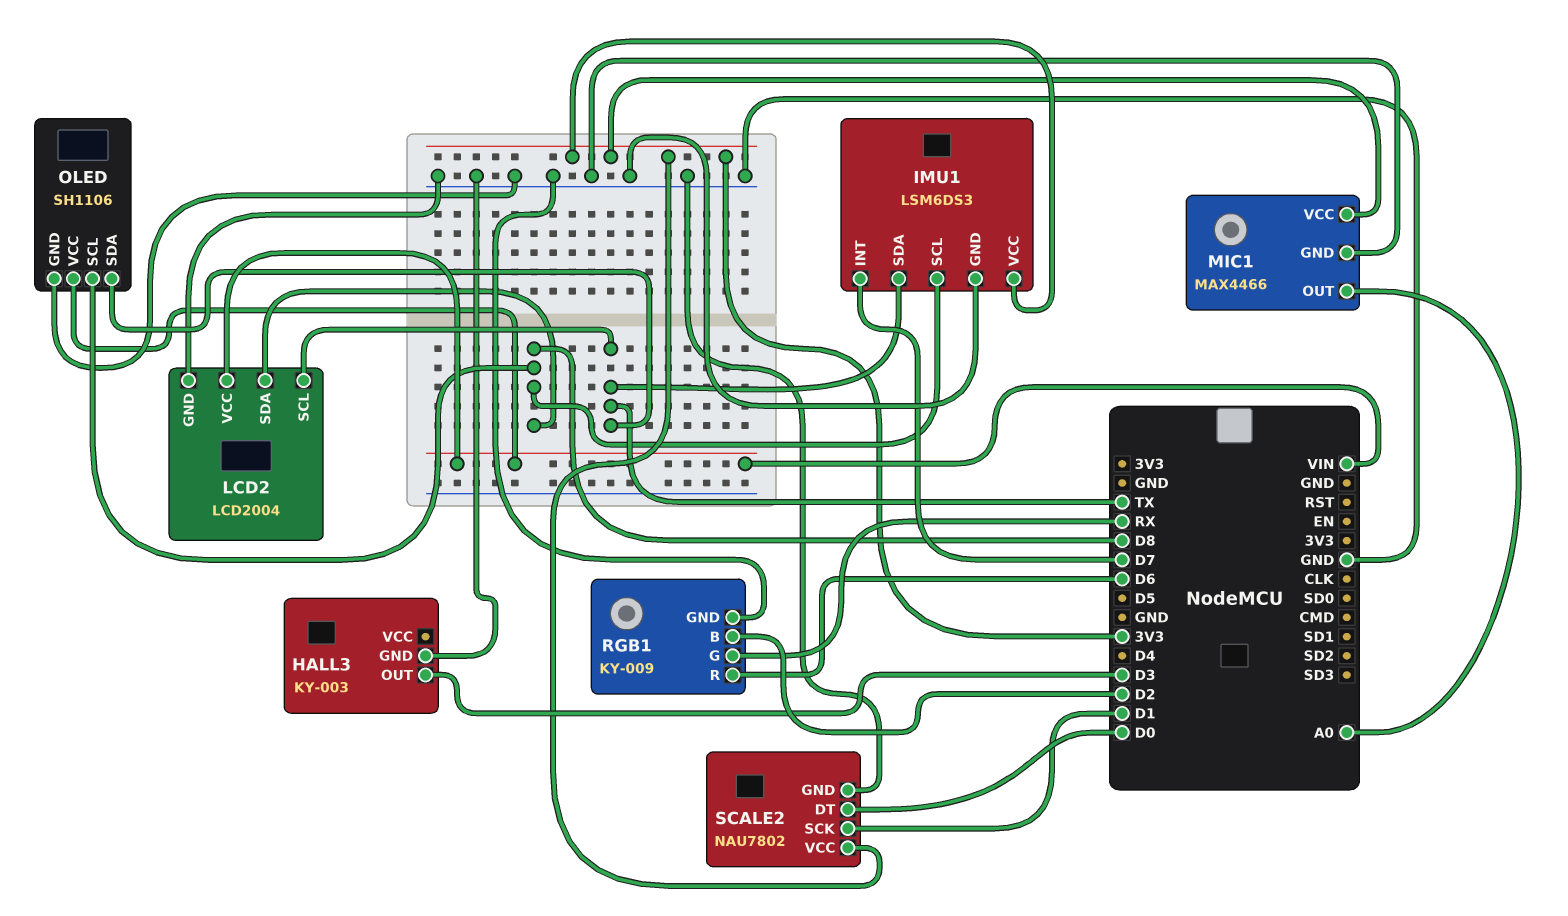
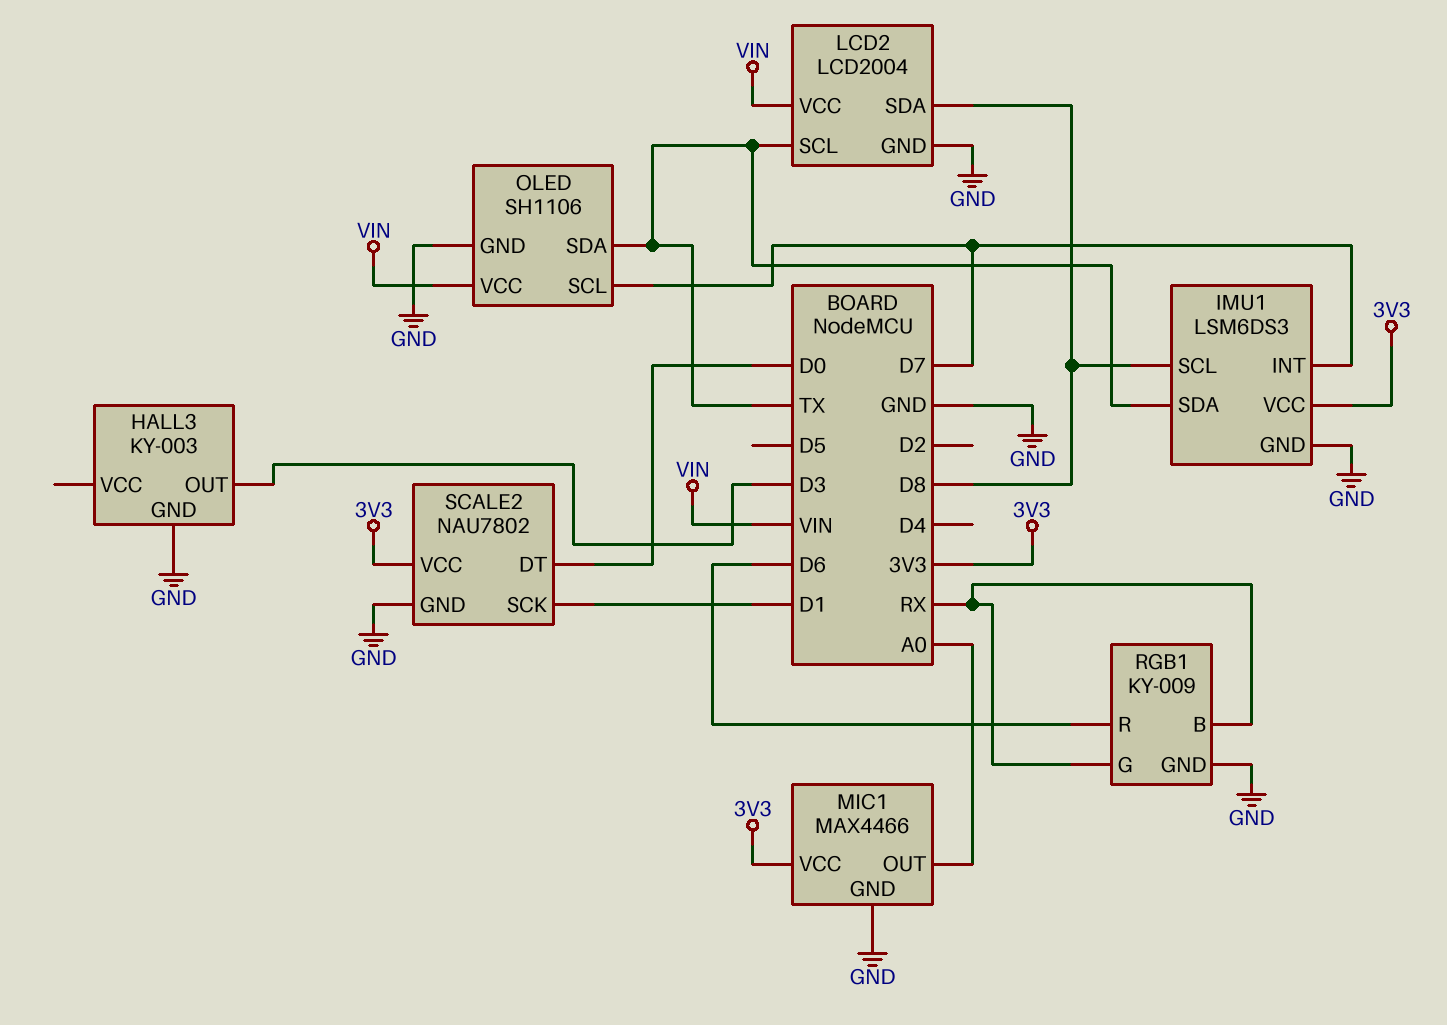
OLED pin SCL: D8 -> D7
RGB1 pin B: D2 -> RX

